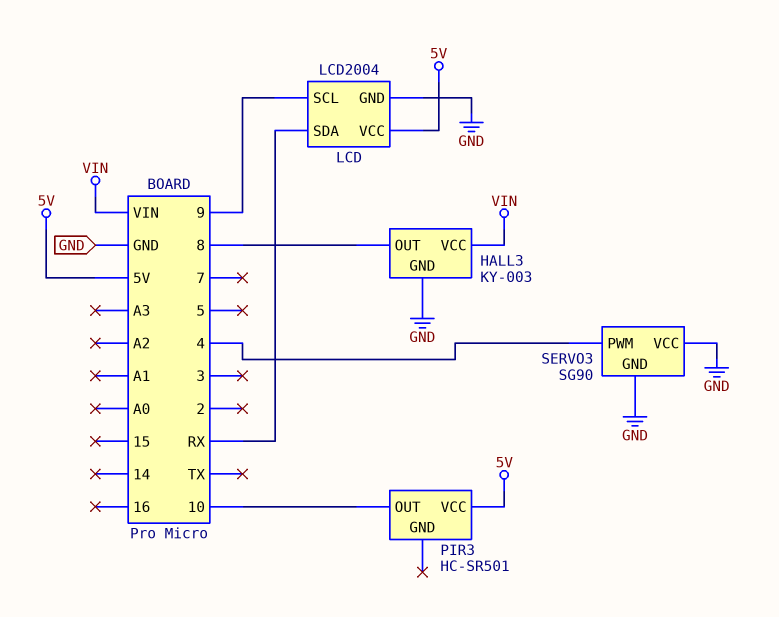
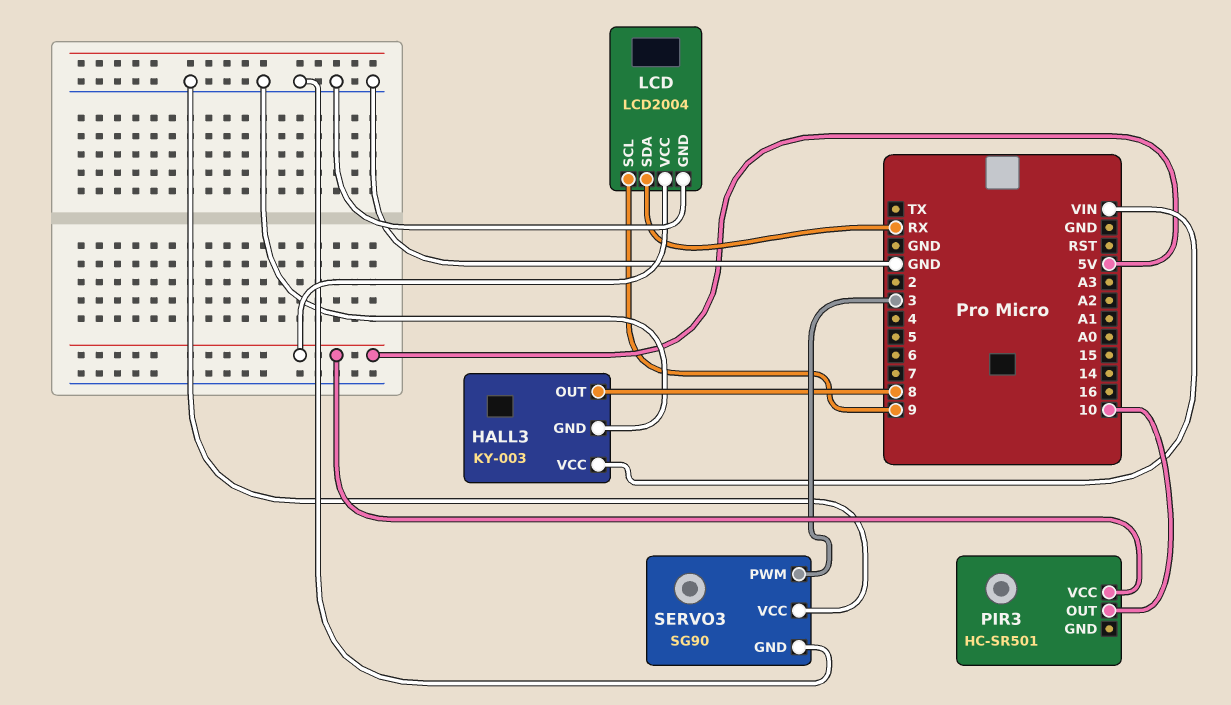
SERVO3 pin PWM: 4 -> 3

